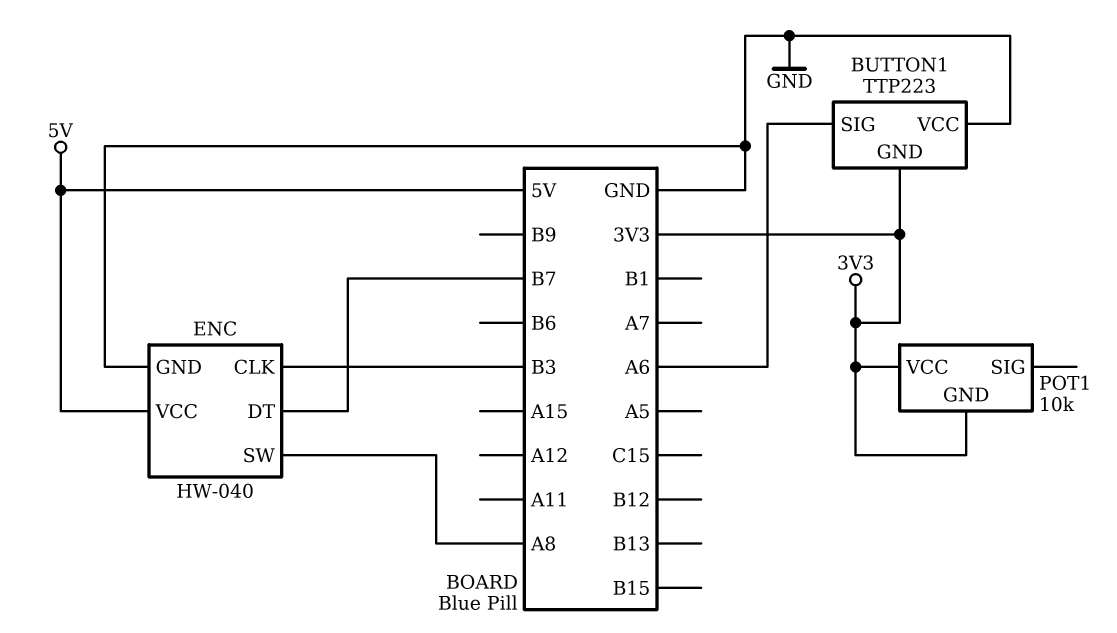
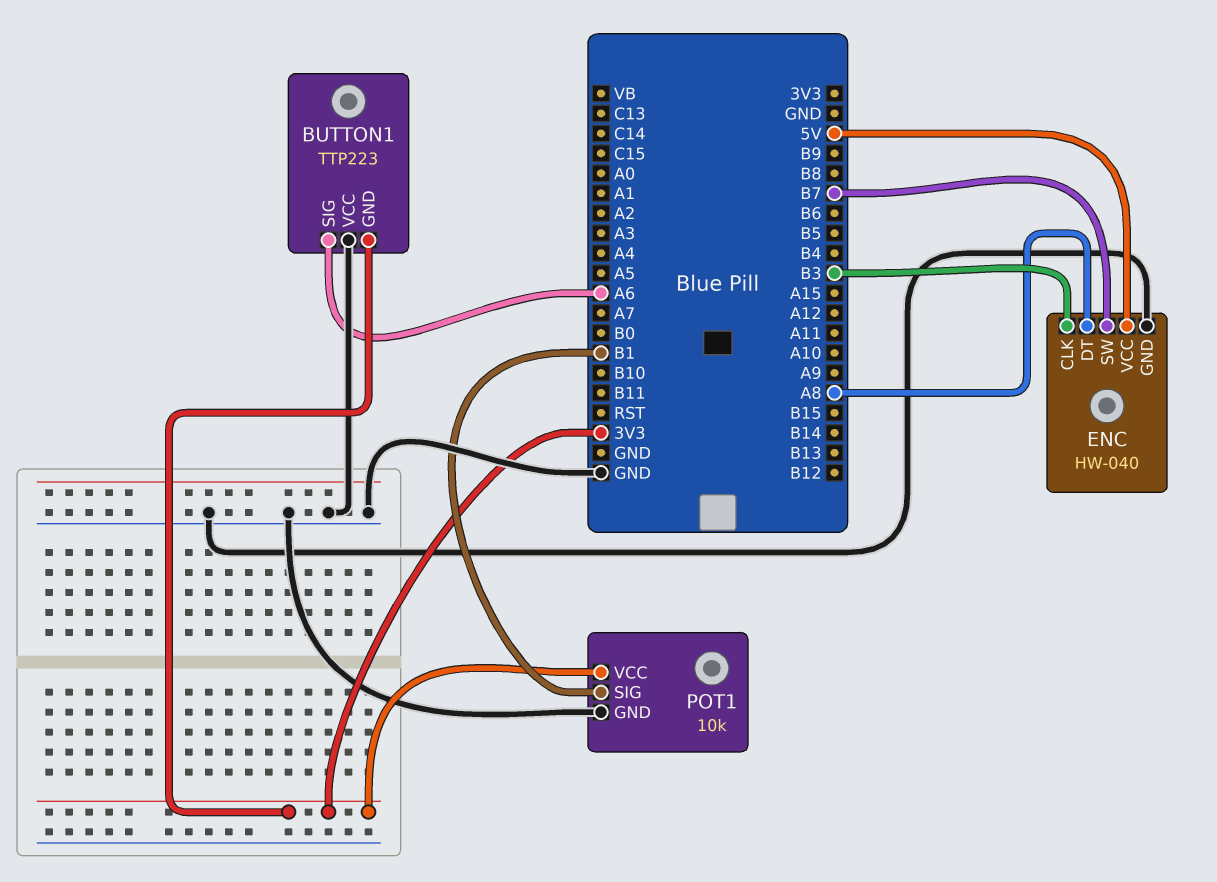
ENC pin DT: B7 -> A8
ENC pin SW: A8 -> B7
POT1 pin GND: 3V3 -> GND
POT1 pin SIG: none -> B1

